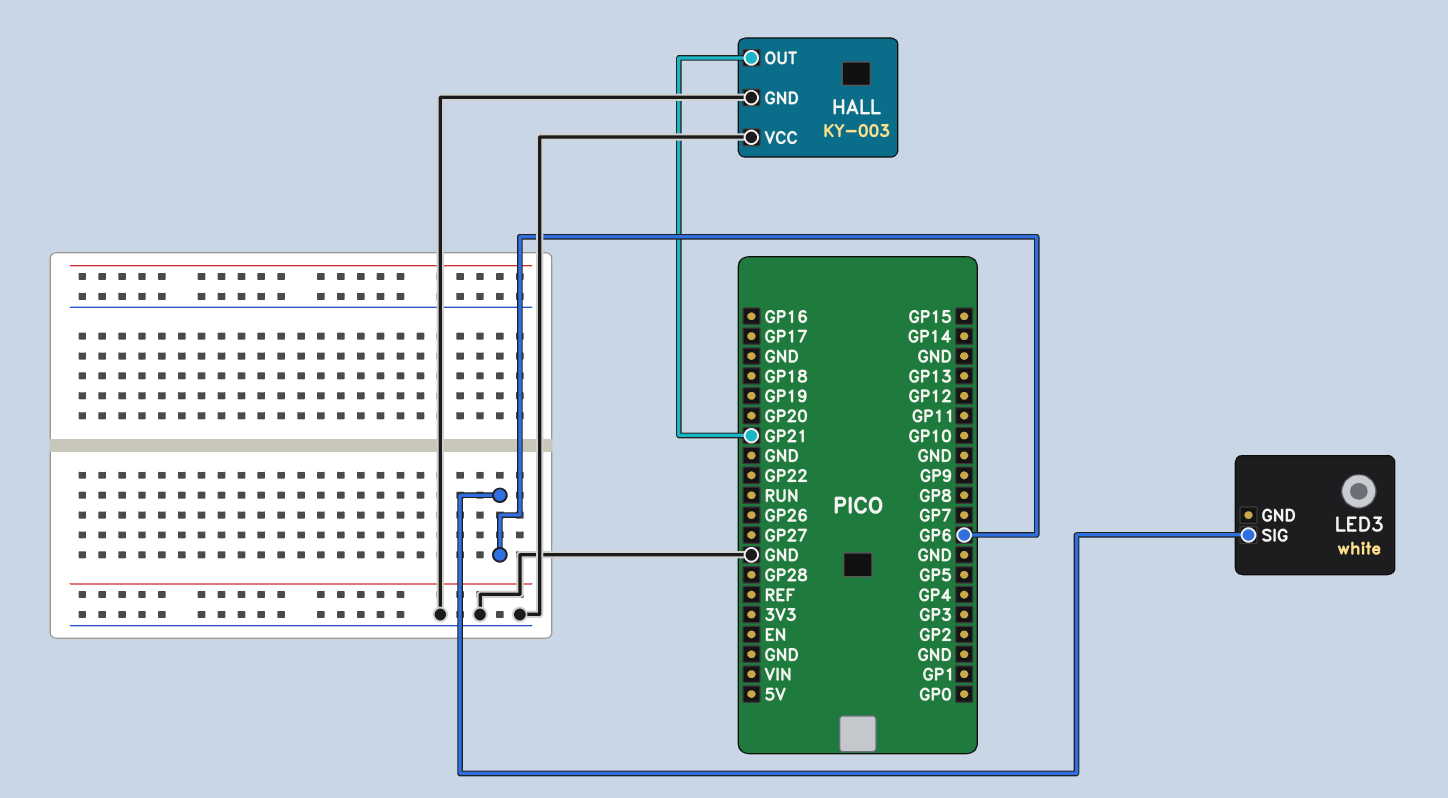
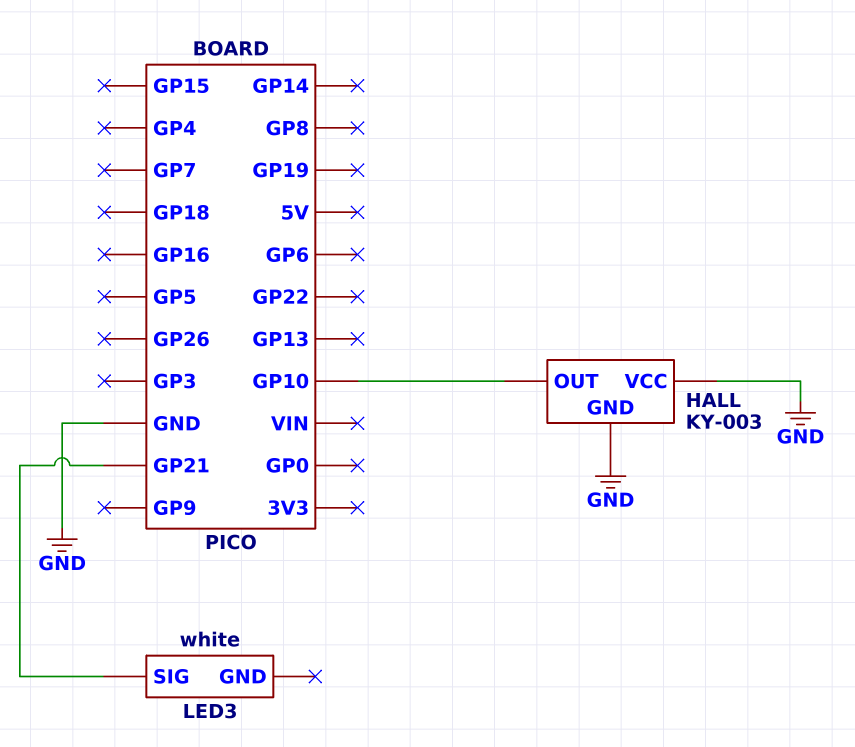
HALL pin OUT: GP21 -> GP10
LED3 pin SIG: GP6 -> GP21

